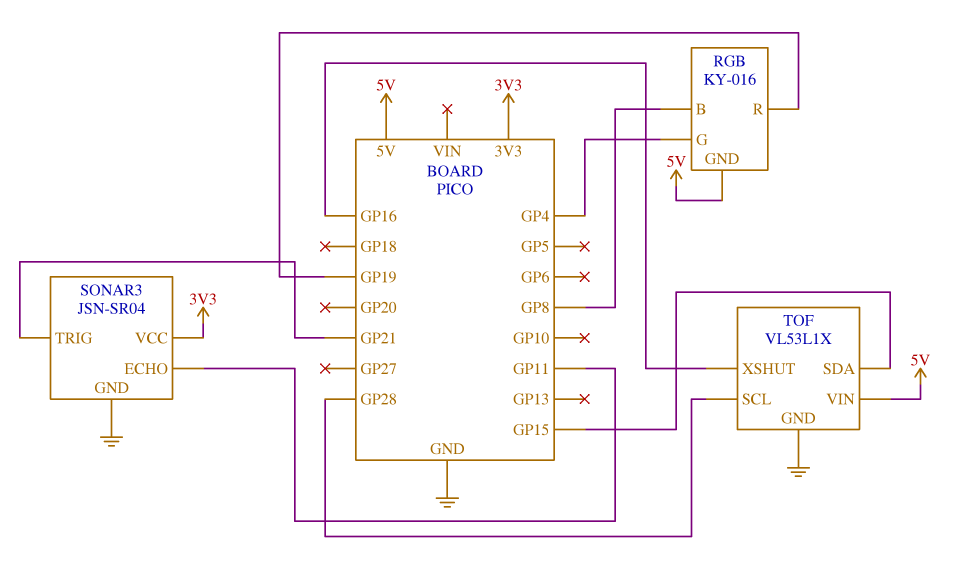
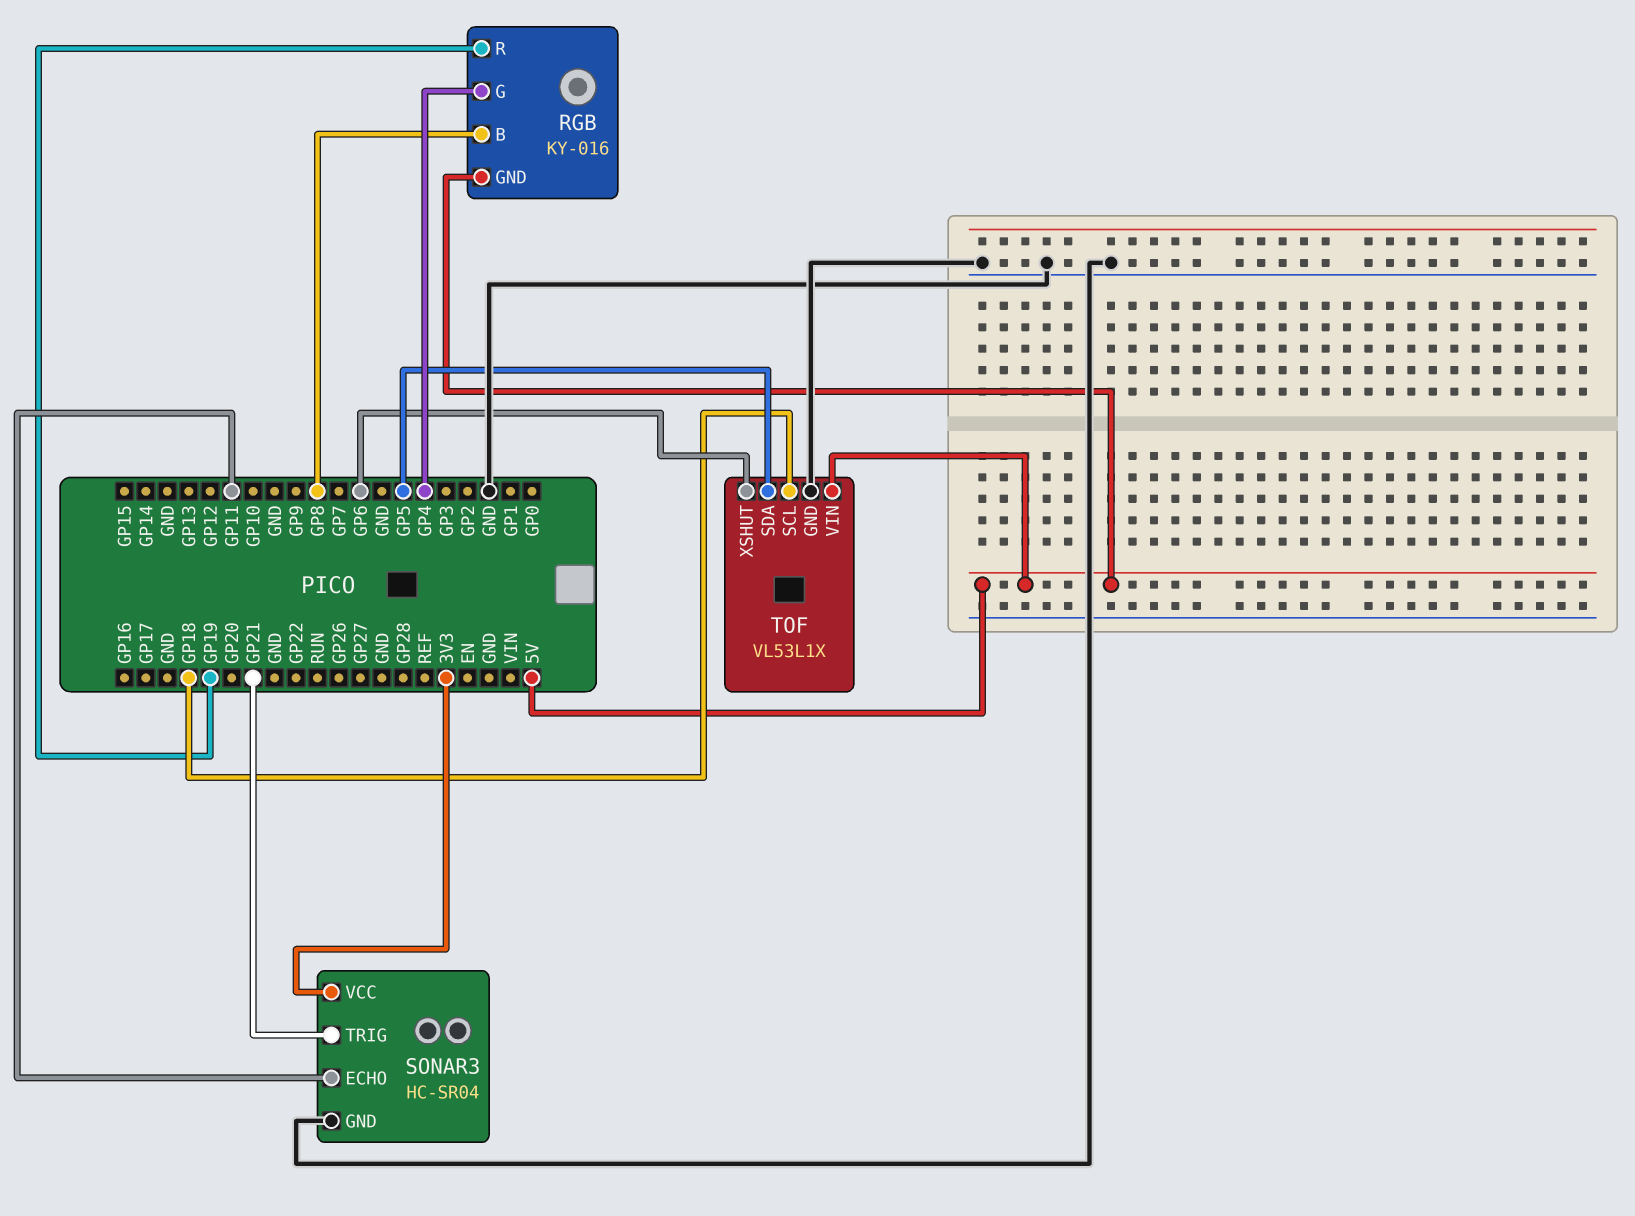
SONAR3: JSN-SR04 -> HC-SR04
TOF pin SCL: GP28 -> GP18
TOF pin SDA: GP15 -> GP5
TOF pin XSHUT: GP16 -> GP6

